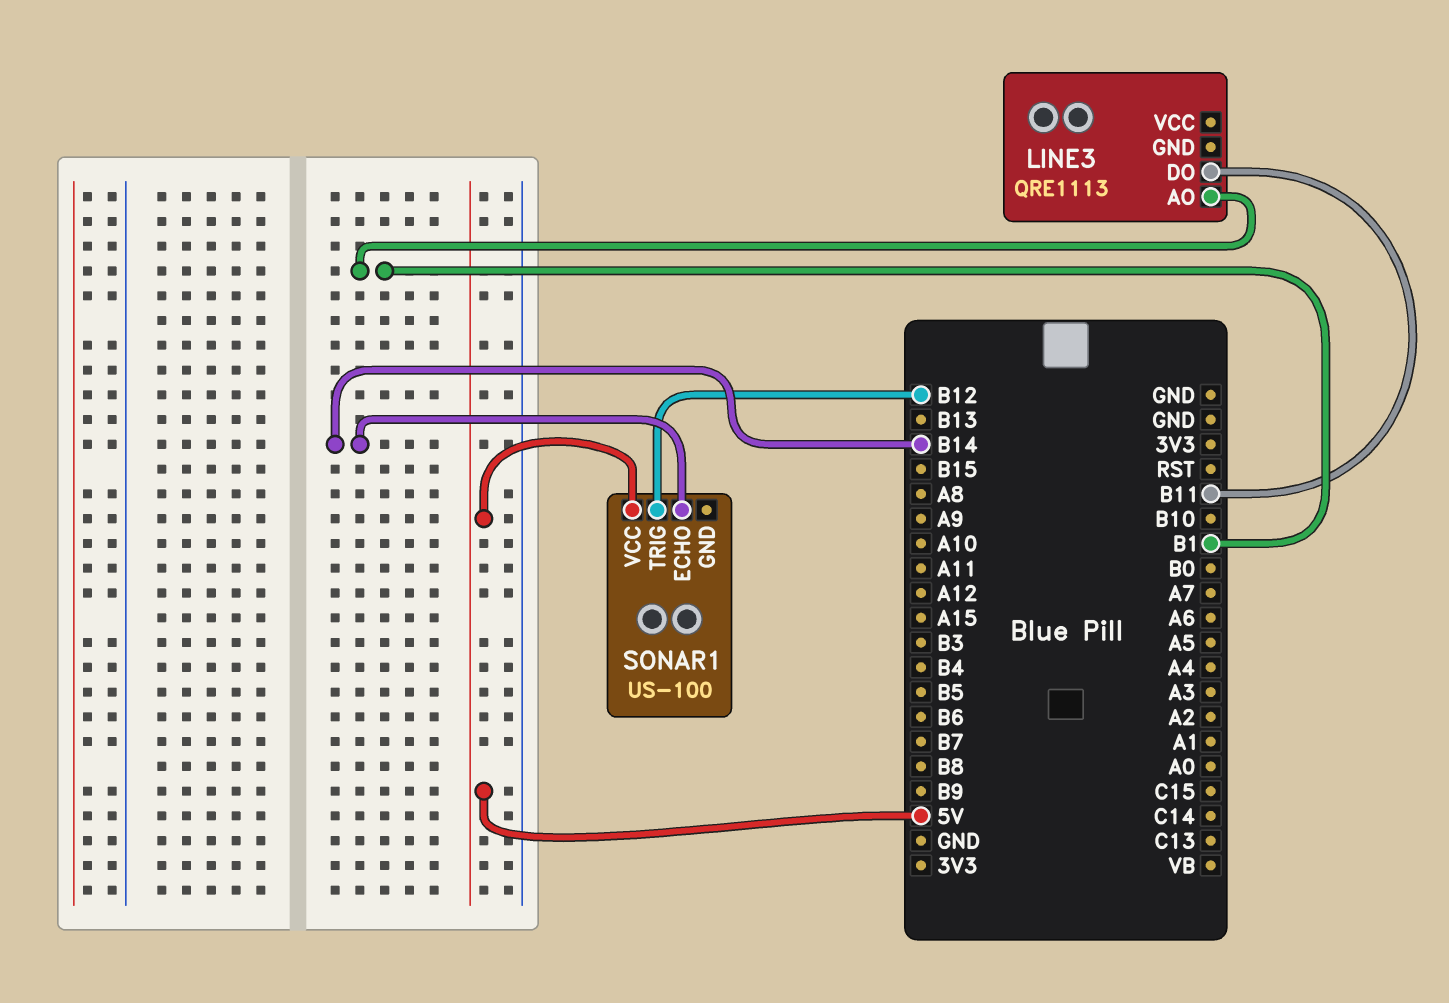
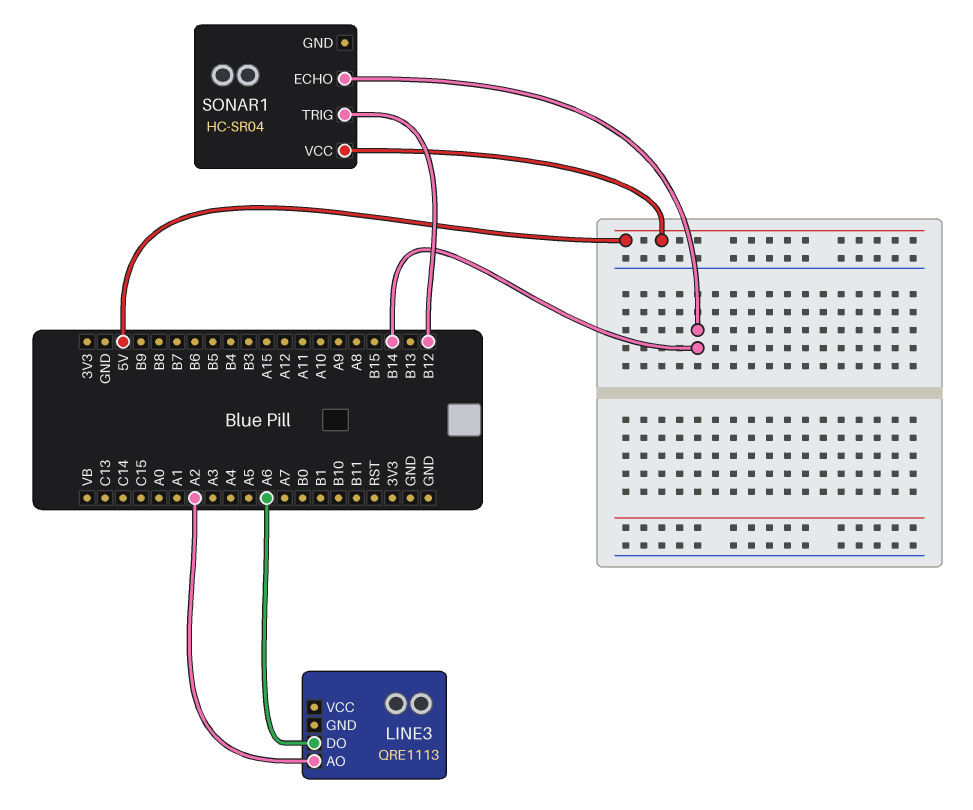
LINE3 pin AO: B1 -> A2
LINE3 pin DO: B11 -> A6
SONAR1: US-100 -> HC-SR04

